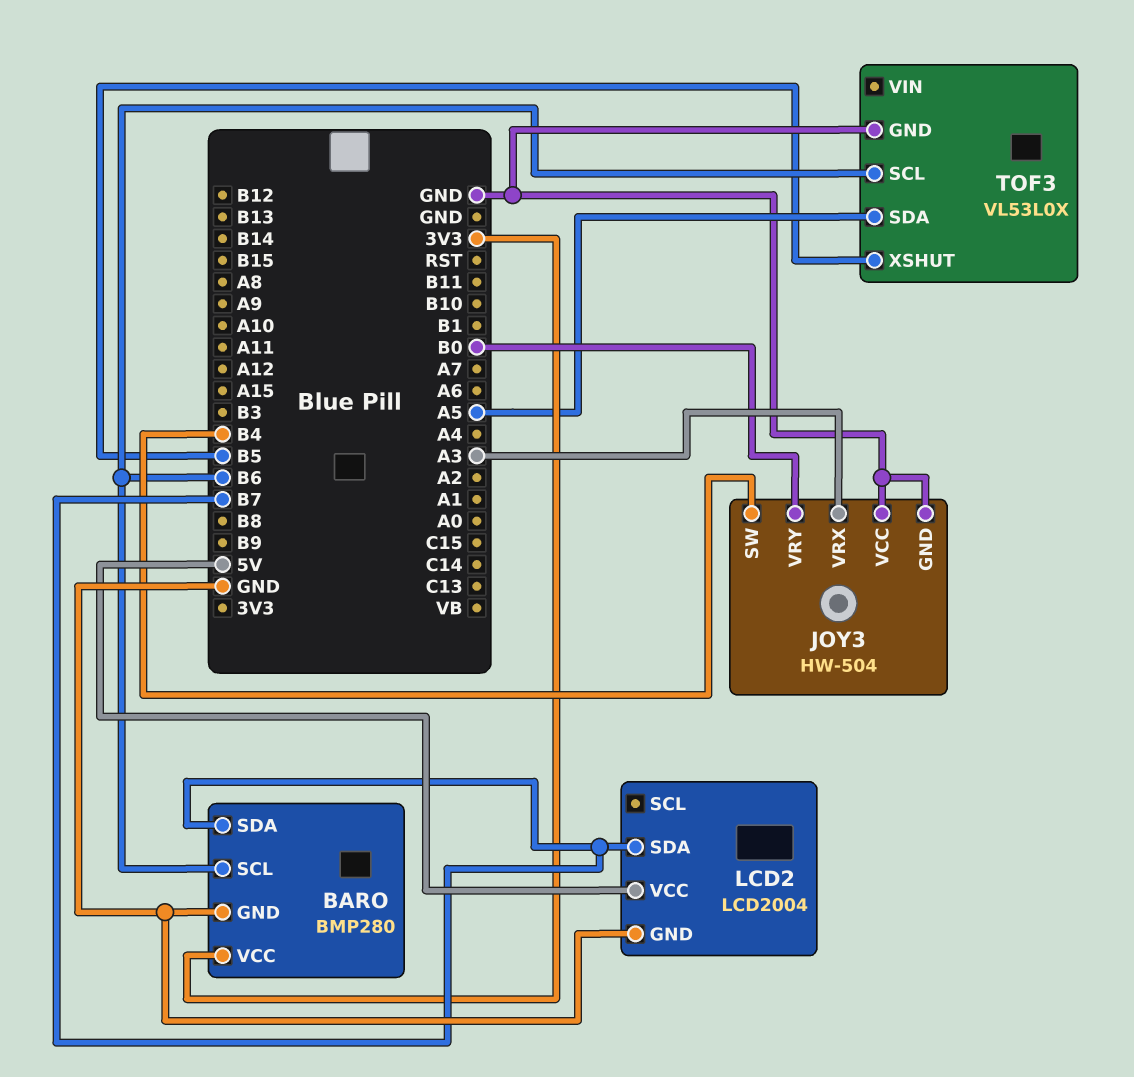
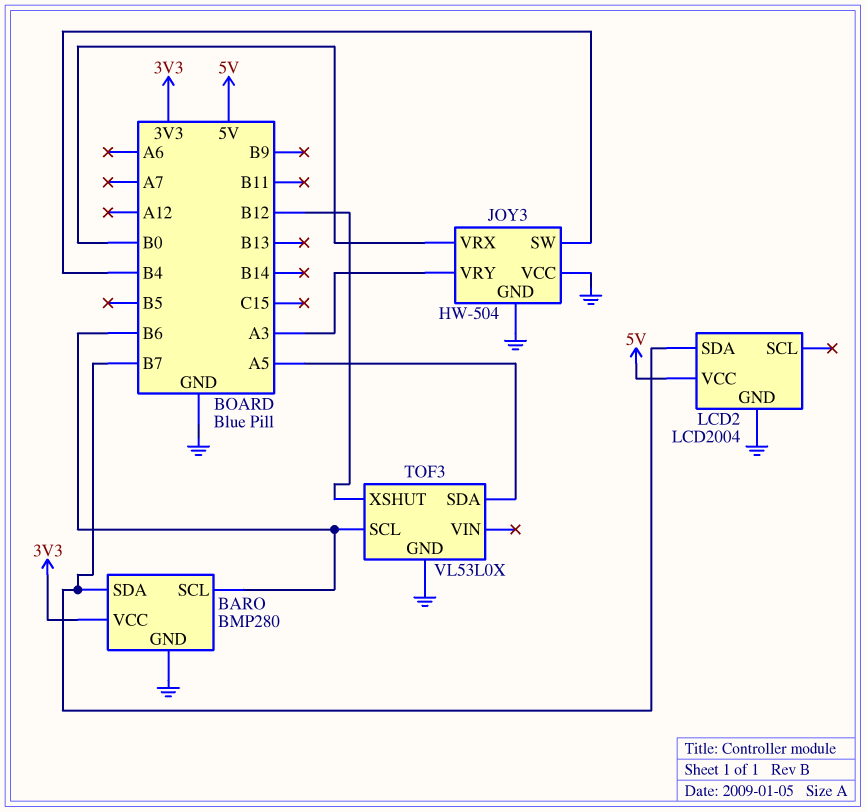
JOY3 pin VRX: A3 -> B0
JOY3 pin VRY: B0 -> A3
TOF3 pin XSHUT: B5 -> B12

